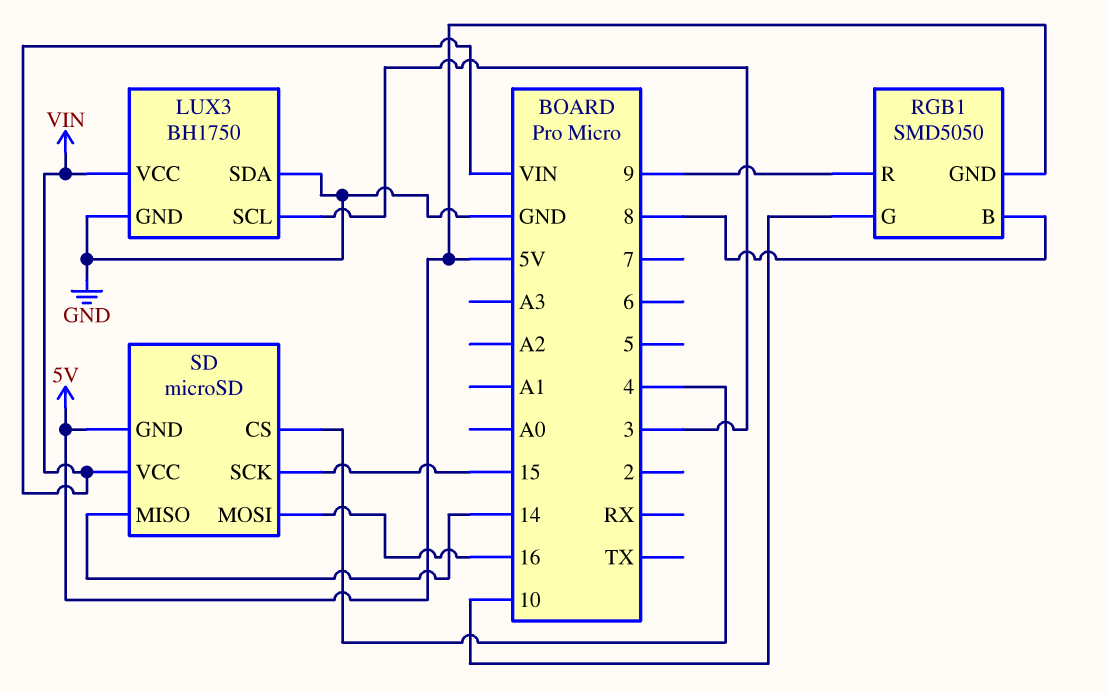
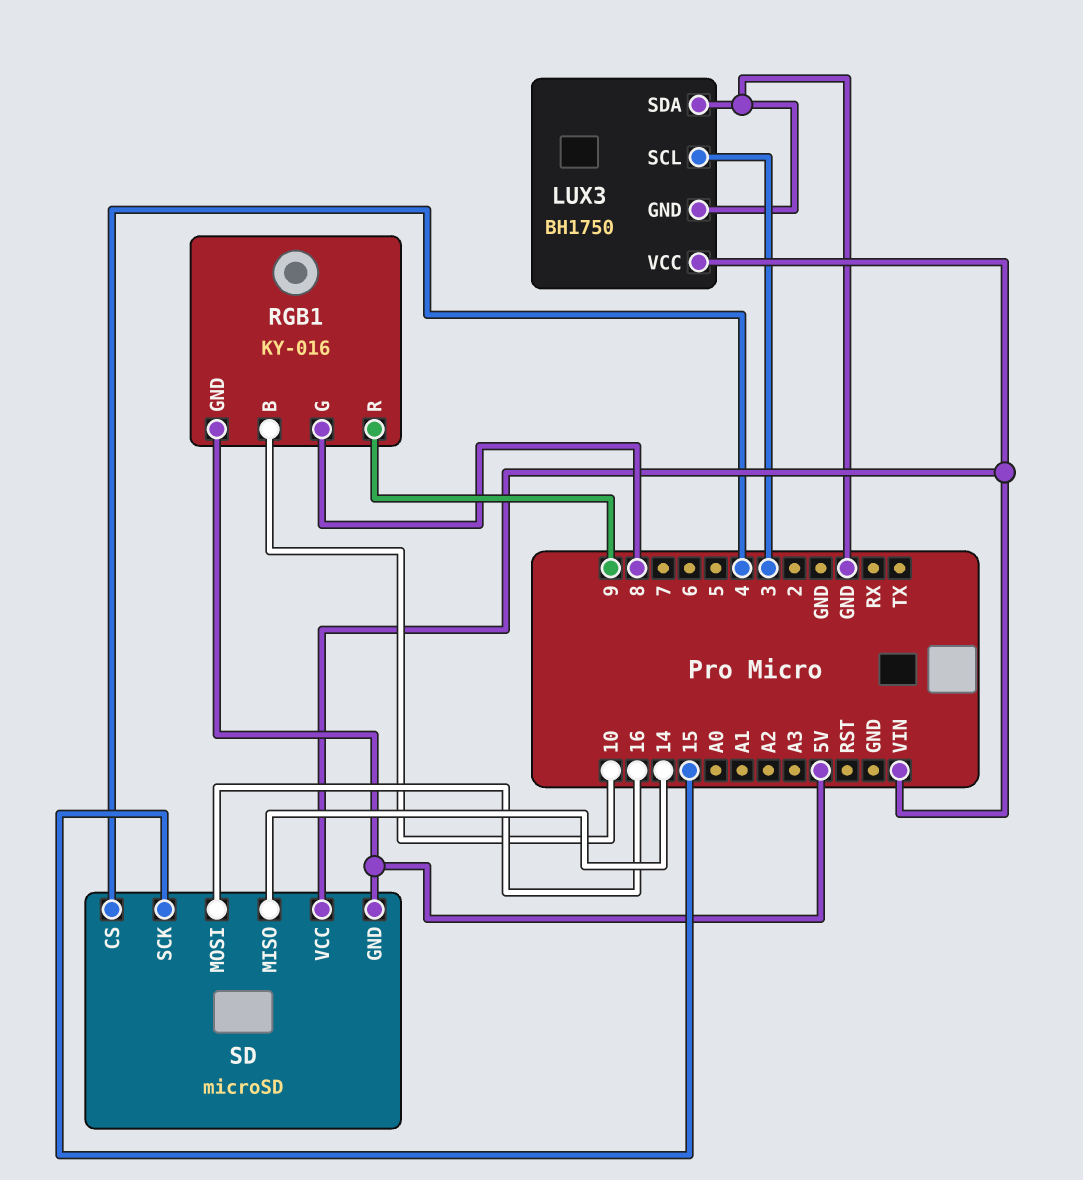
RGB1: SMD5050 -> KY-016
RGB1 pin B: 8 -> 10
RGB1 pin G: 10 -> 8

